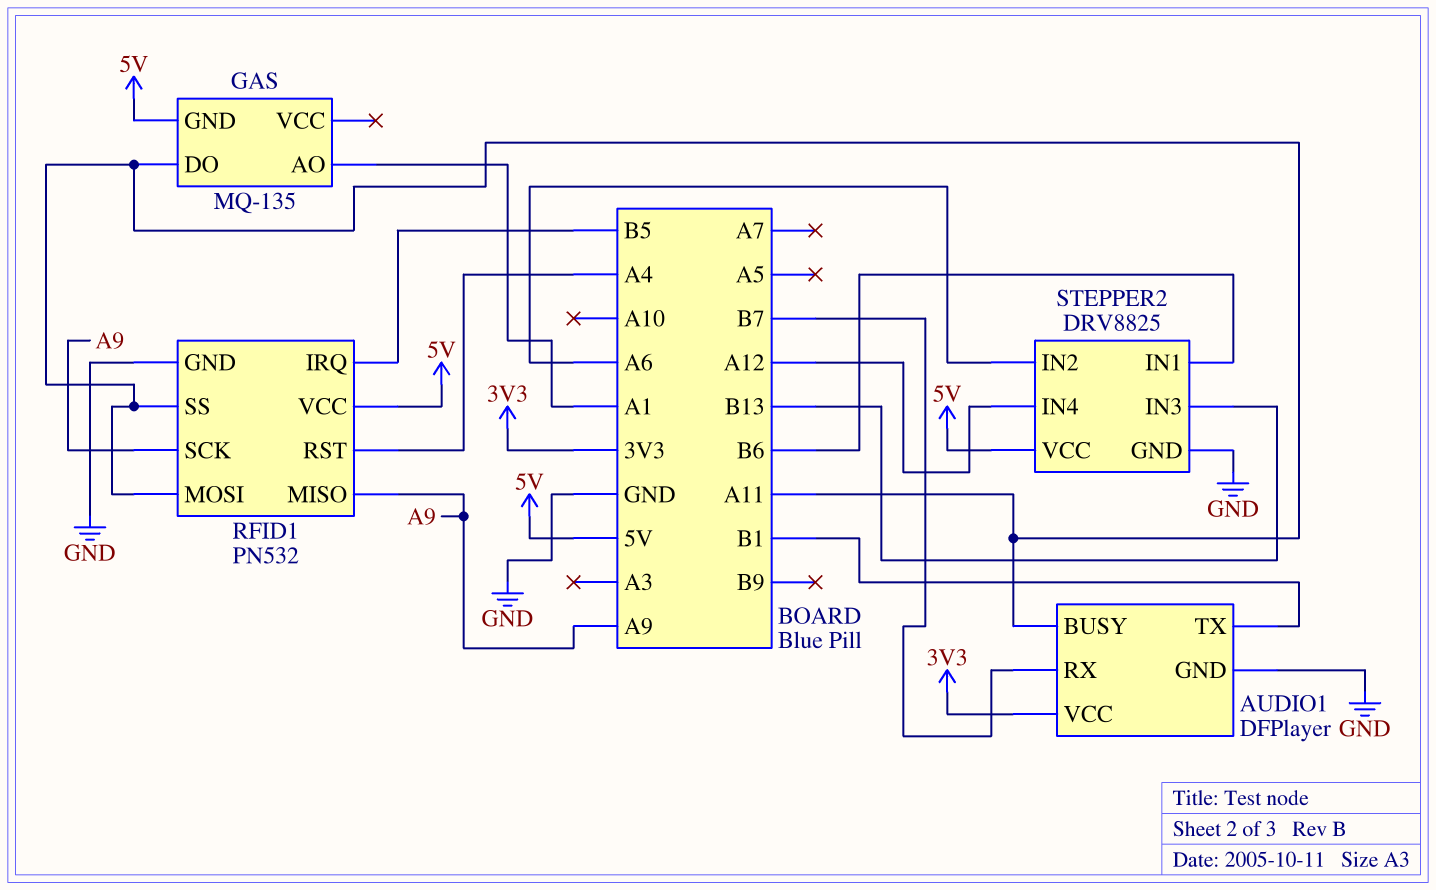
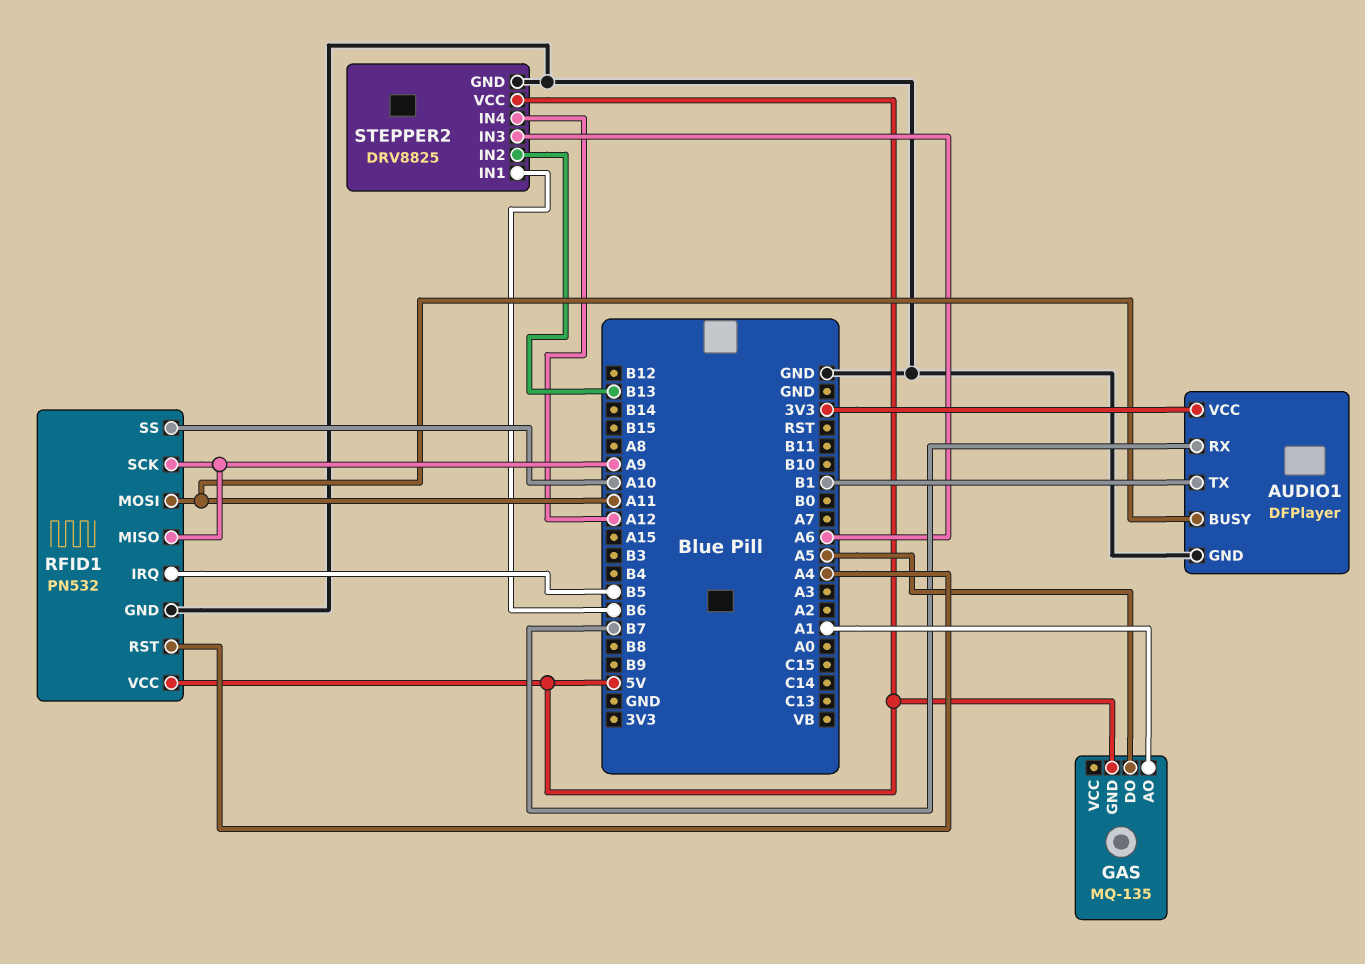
GAS pin DO: A11 -> A5
RFID1 pin SS: A11 -> A10
STEPPER2 pin IN2: A6 -> B13
STEPPER2 pin IN3: B13 -> A6

